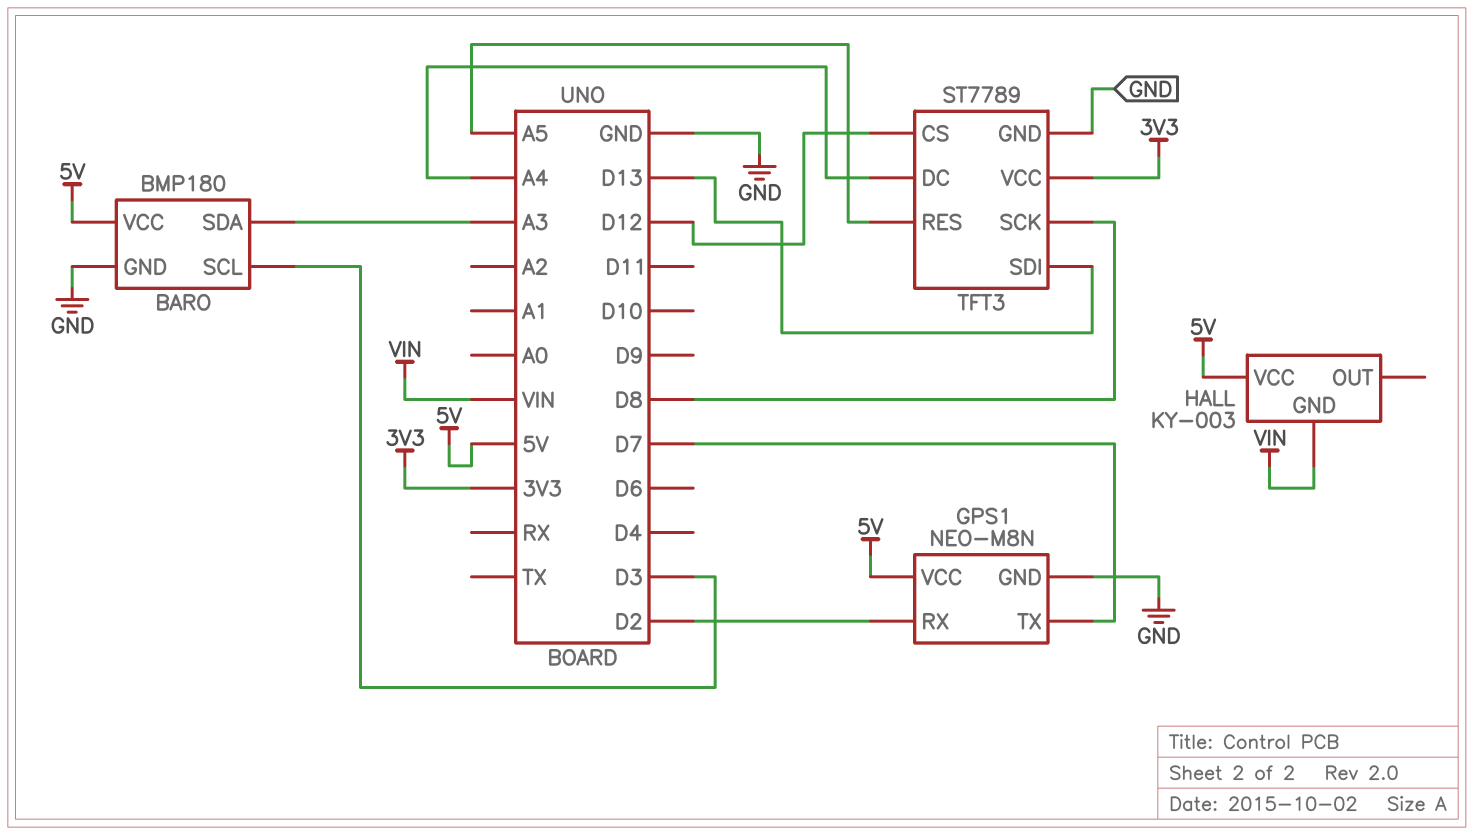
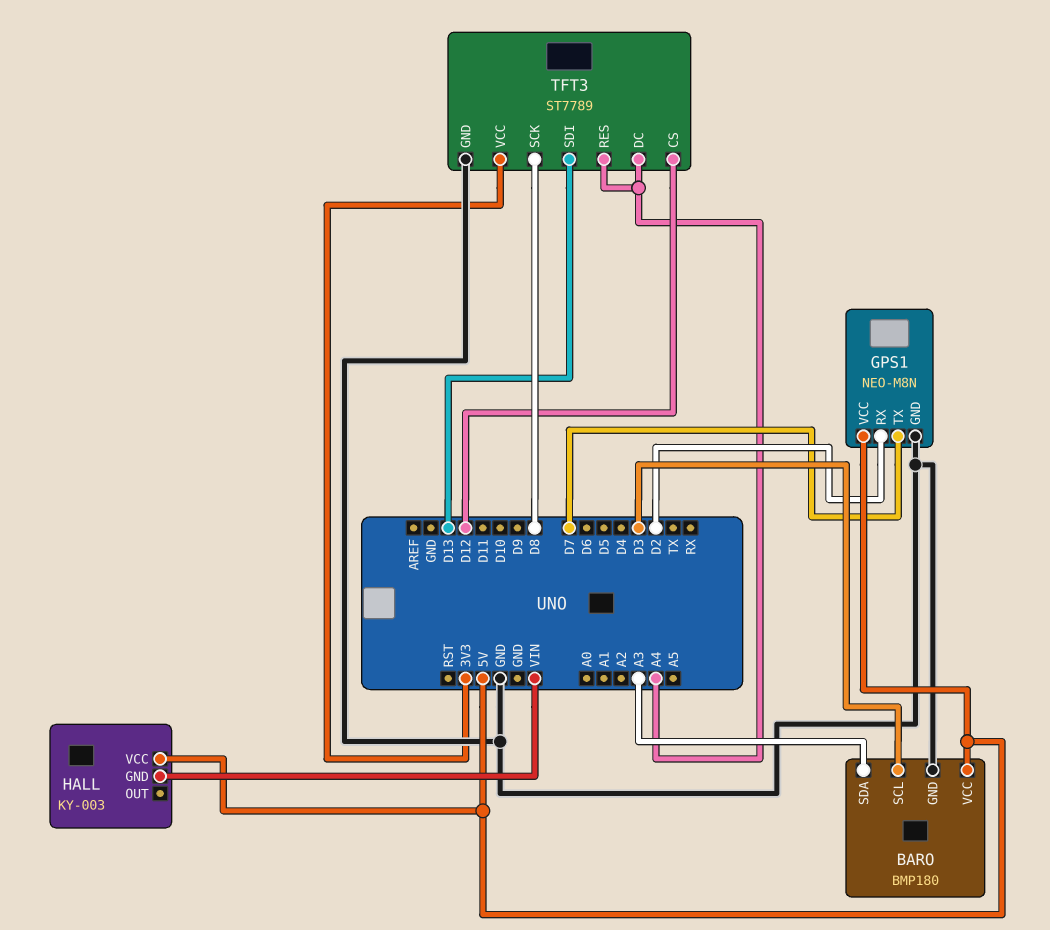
TFT3 pin RES: A5 -> A4

